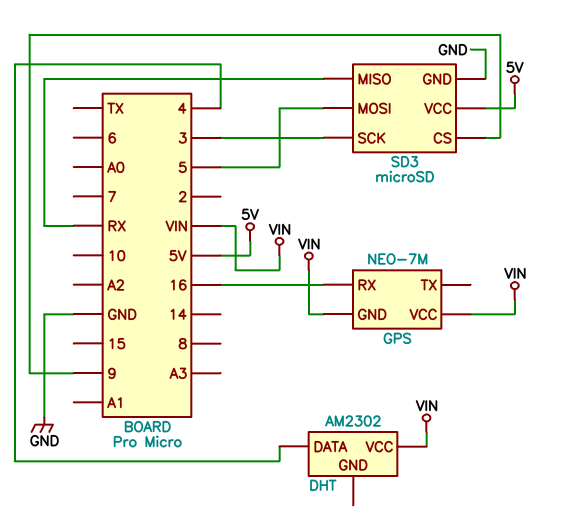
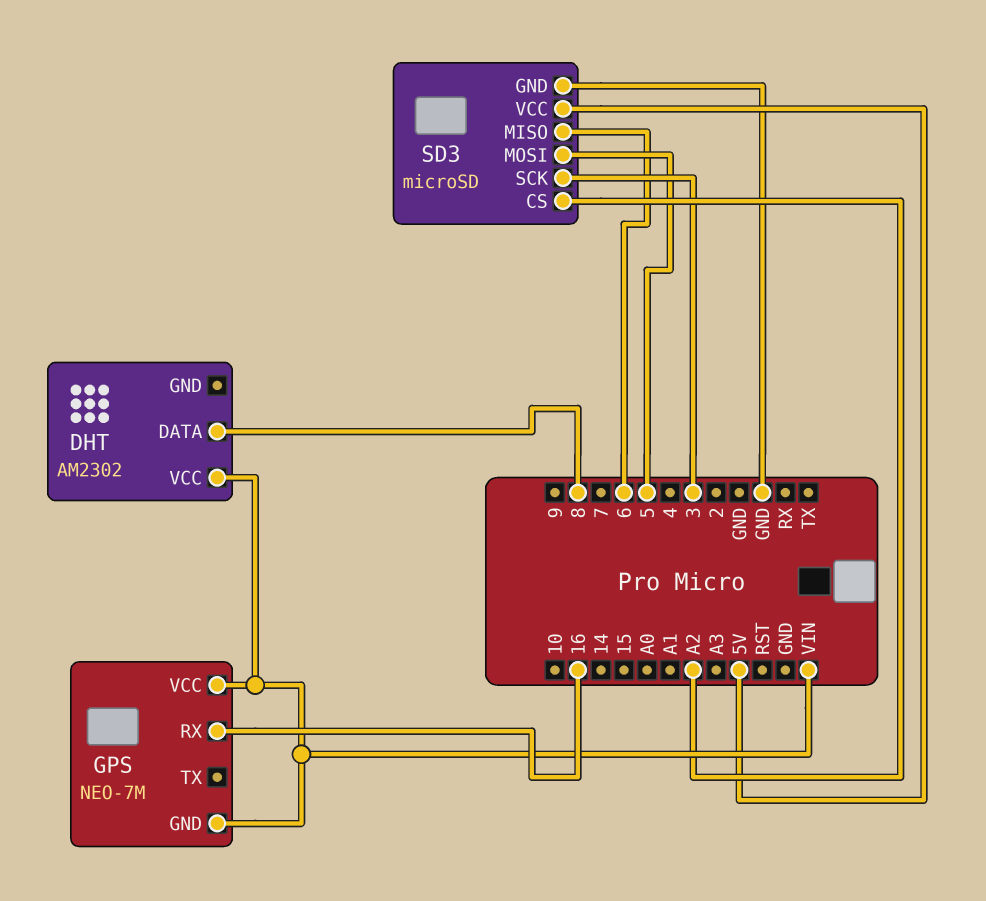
DHT pin DATA: 4 -> 8
SD3 pin CS: 9 -> A2
SD3 pin MISO: RX -> 6

